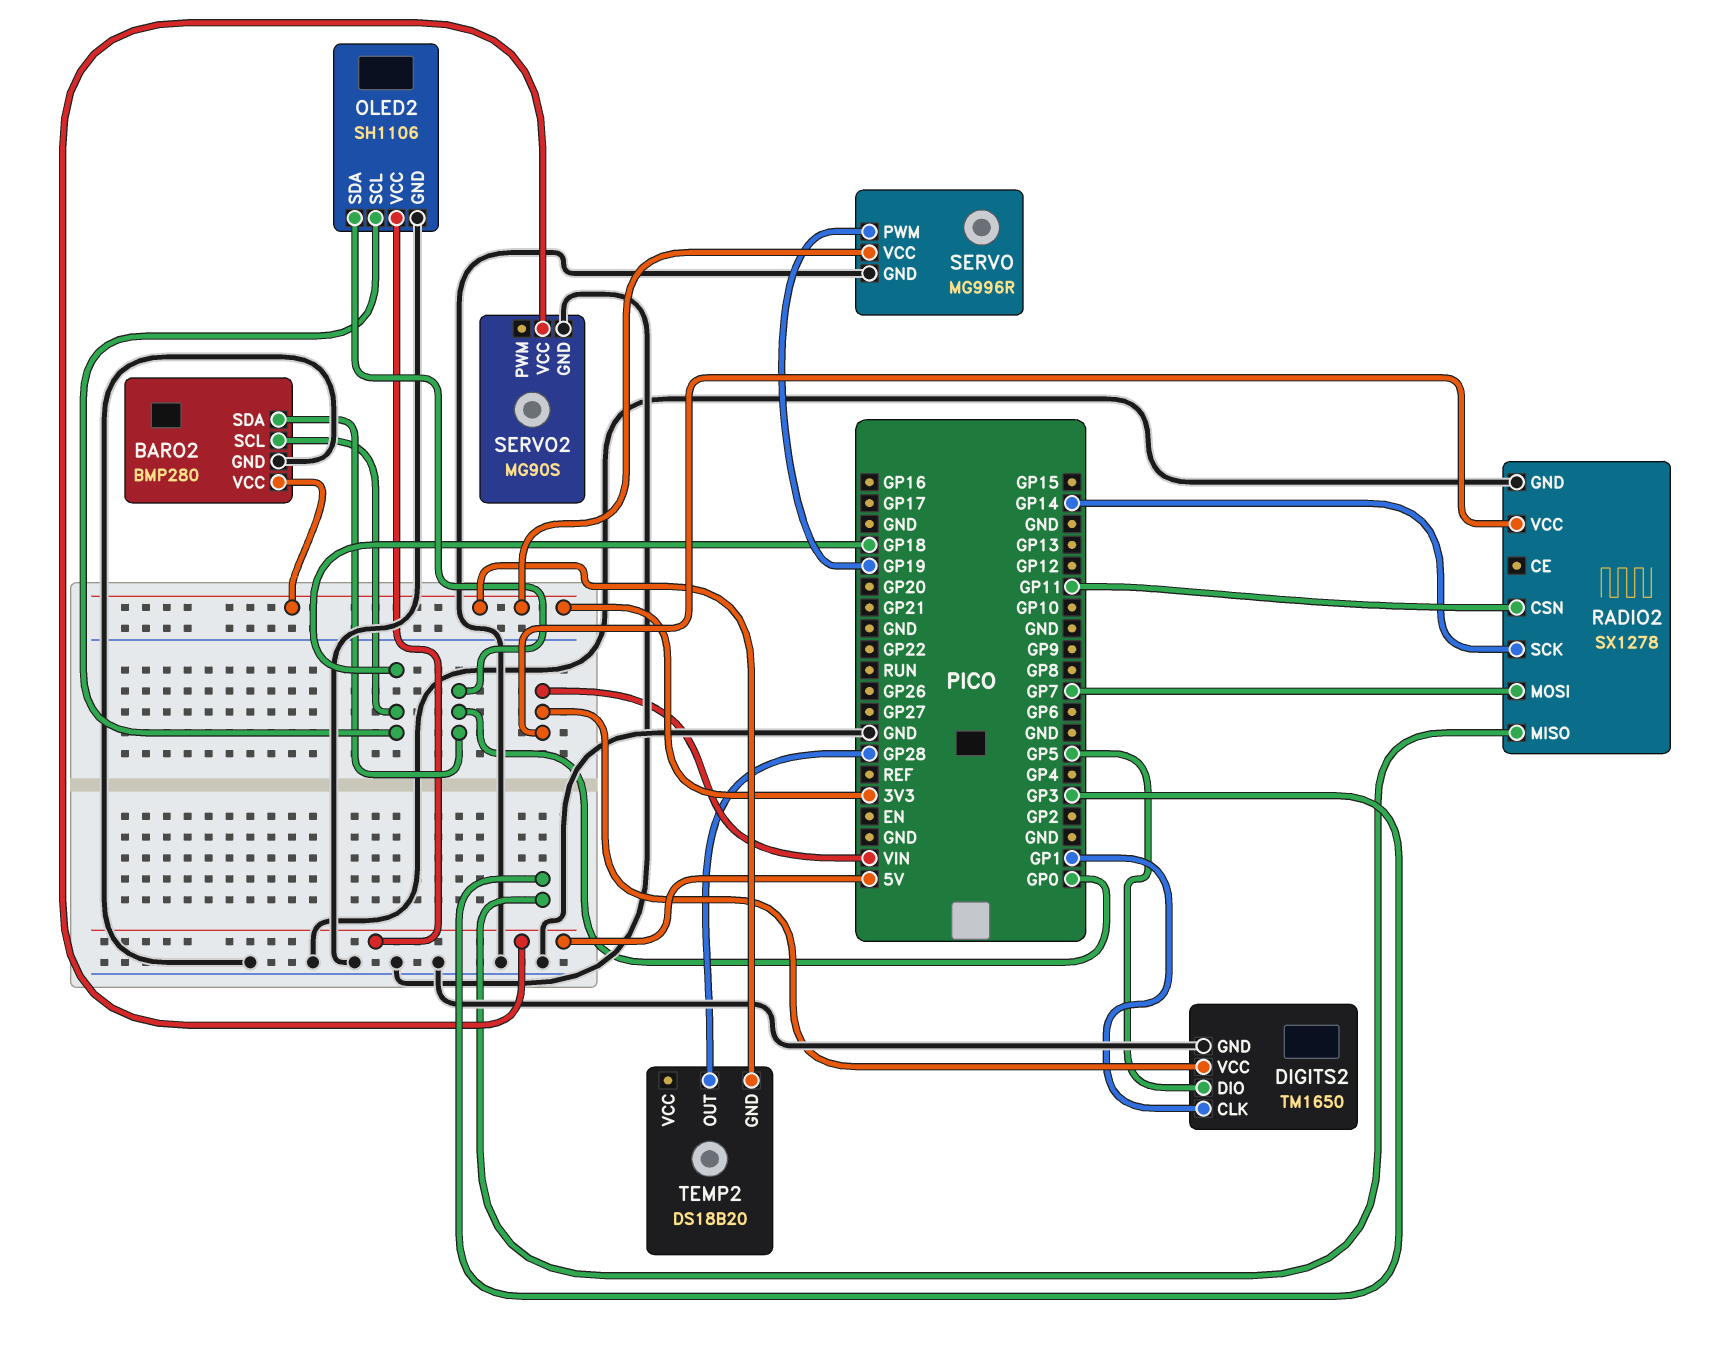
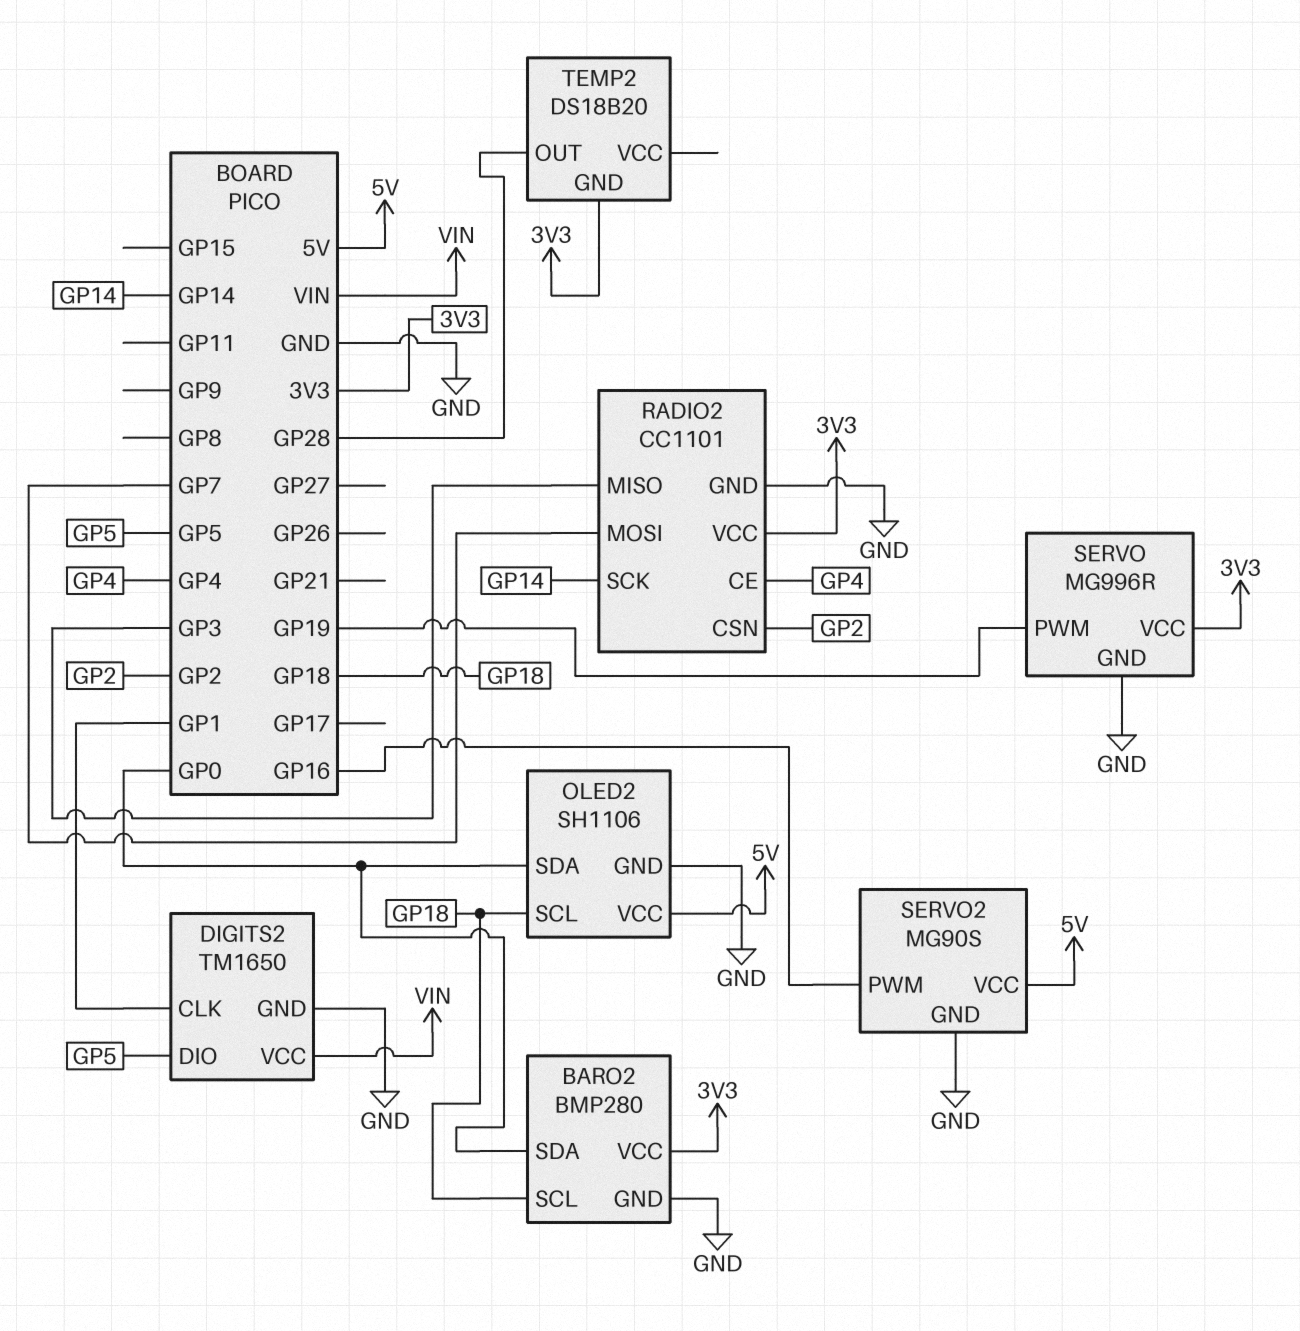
RADIO2: SX1278 -> CC1101
RADIO2 pin CE: none -> GP4
RADIO2 pin CSN: GP11 -> GP2
RADIO2 pin VCC: VIN -> 3V3
SERVO2 pin PWM: none -> GP16

